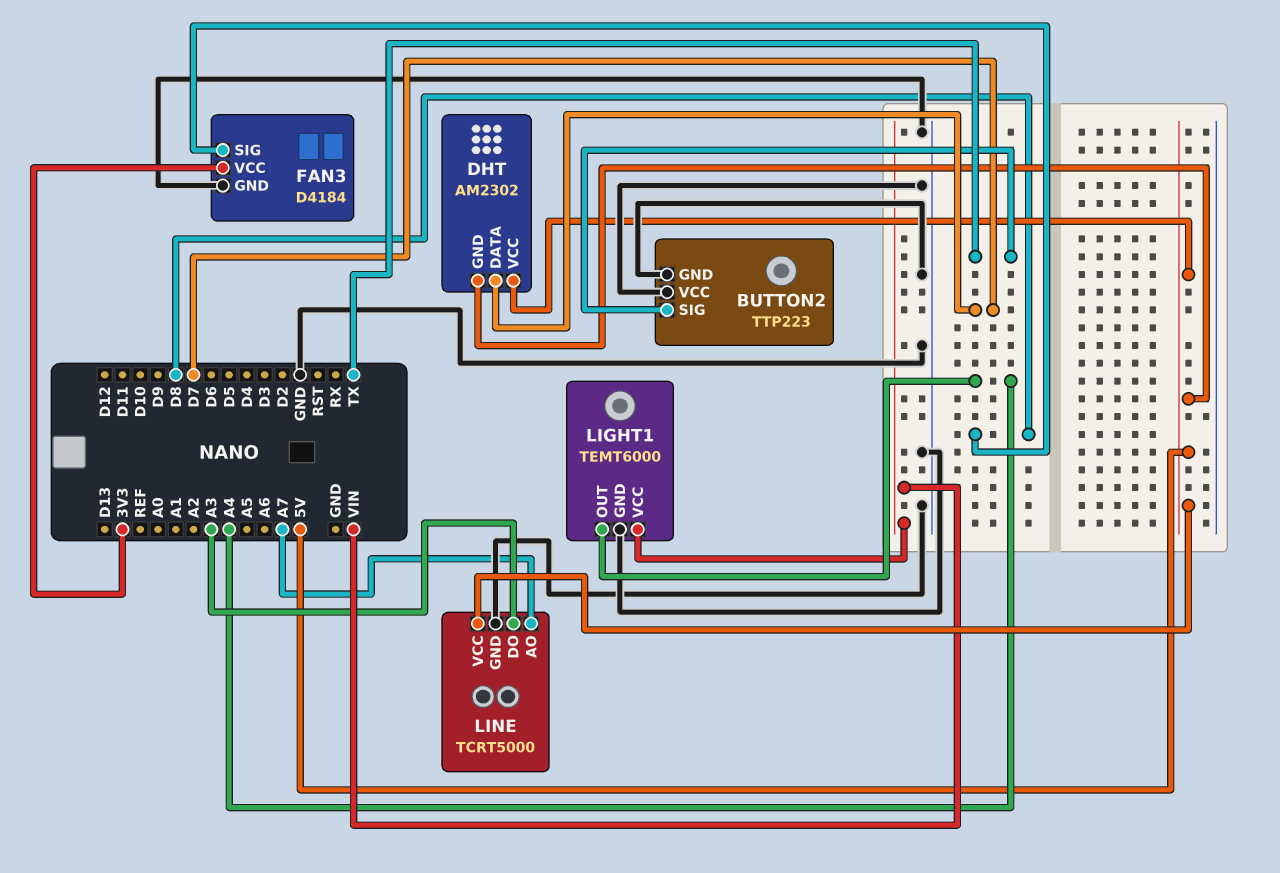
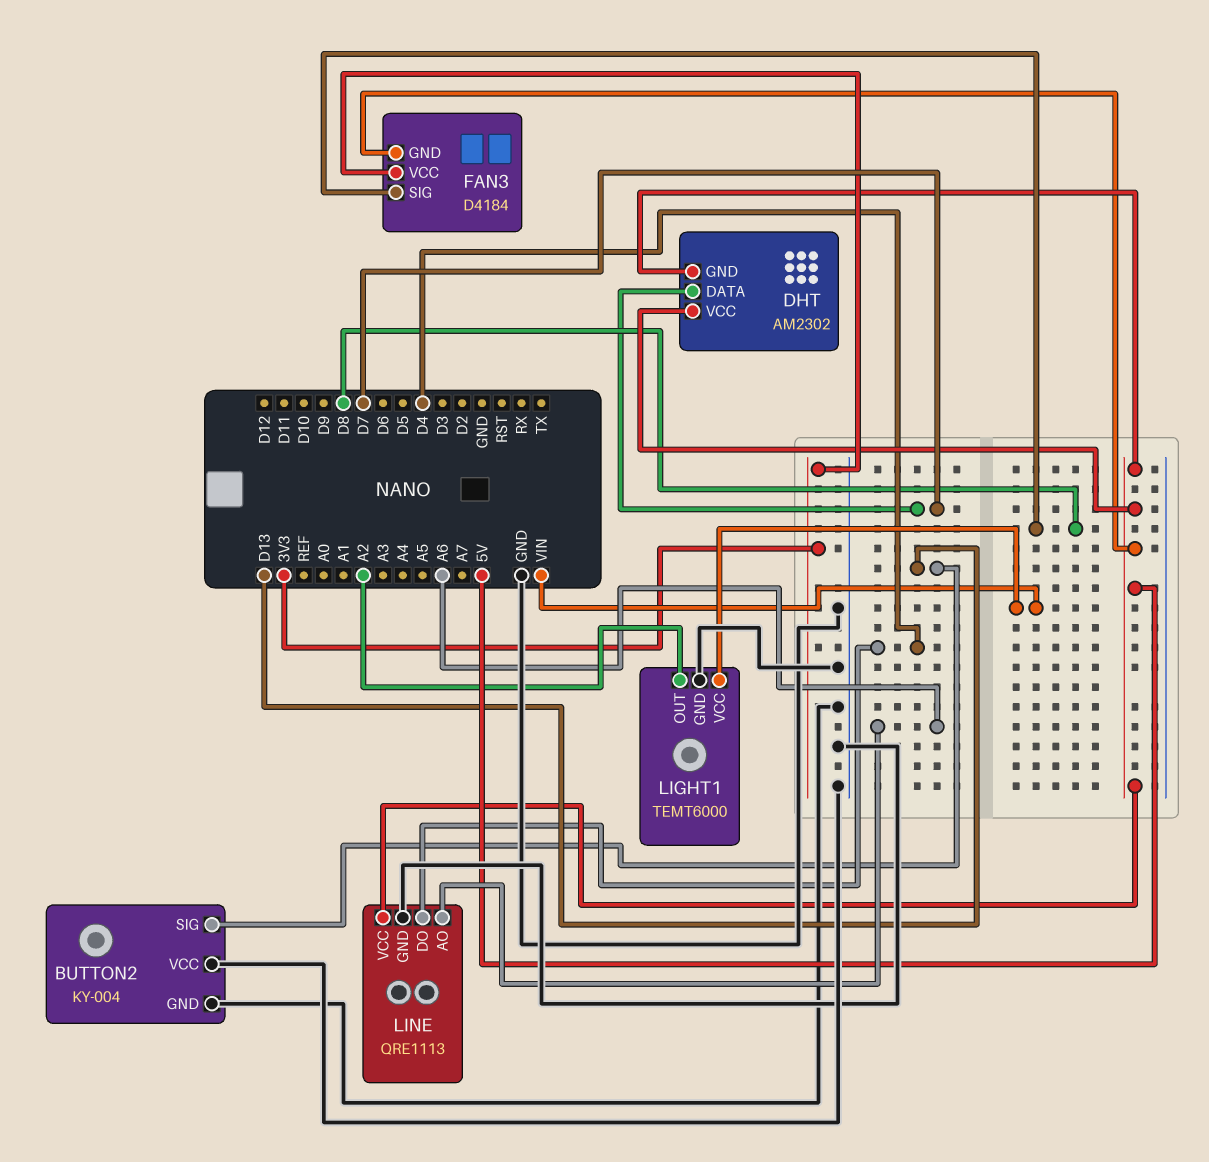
BUTTON2: TTP223 -> KY-004
BUTTON2 pin SIG: TX -> D13
FAN3 pin GND: GND -> 5V
LIGHT1 pin OUT: A4 -> A2
LINE: TCRT5000 -> QRE1113
LINE pin AO: A7 -> A6
LINE pin DO: A3 -> D4

